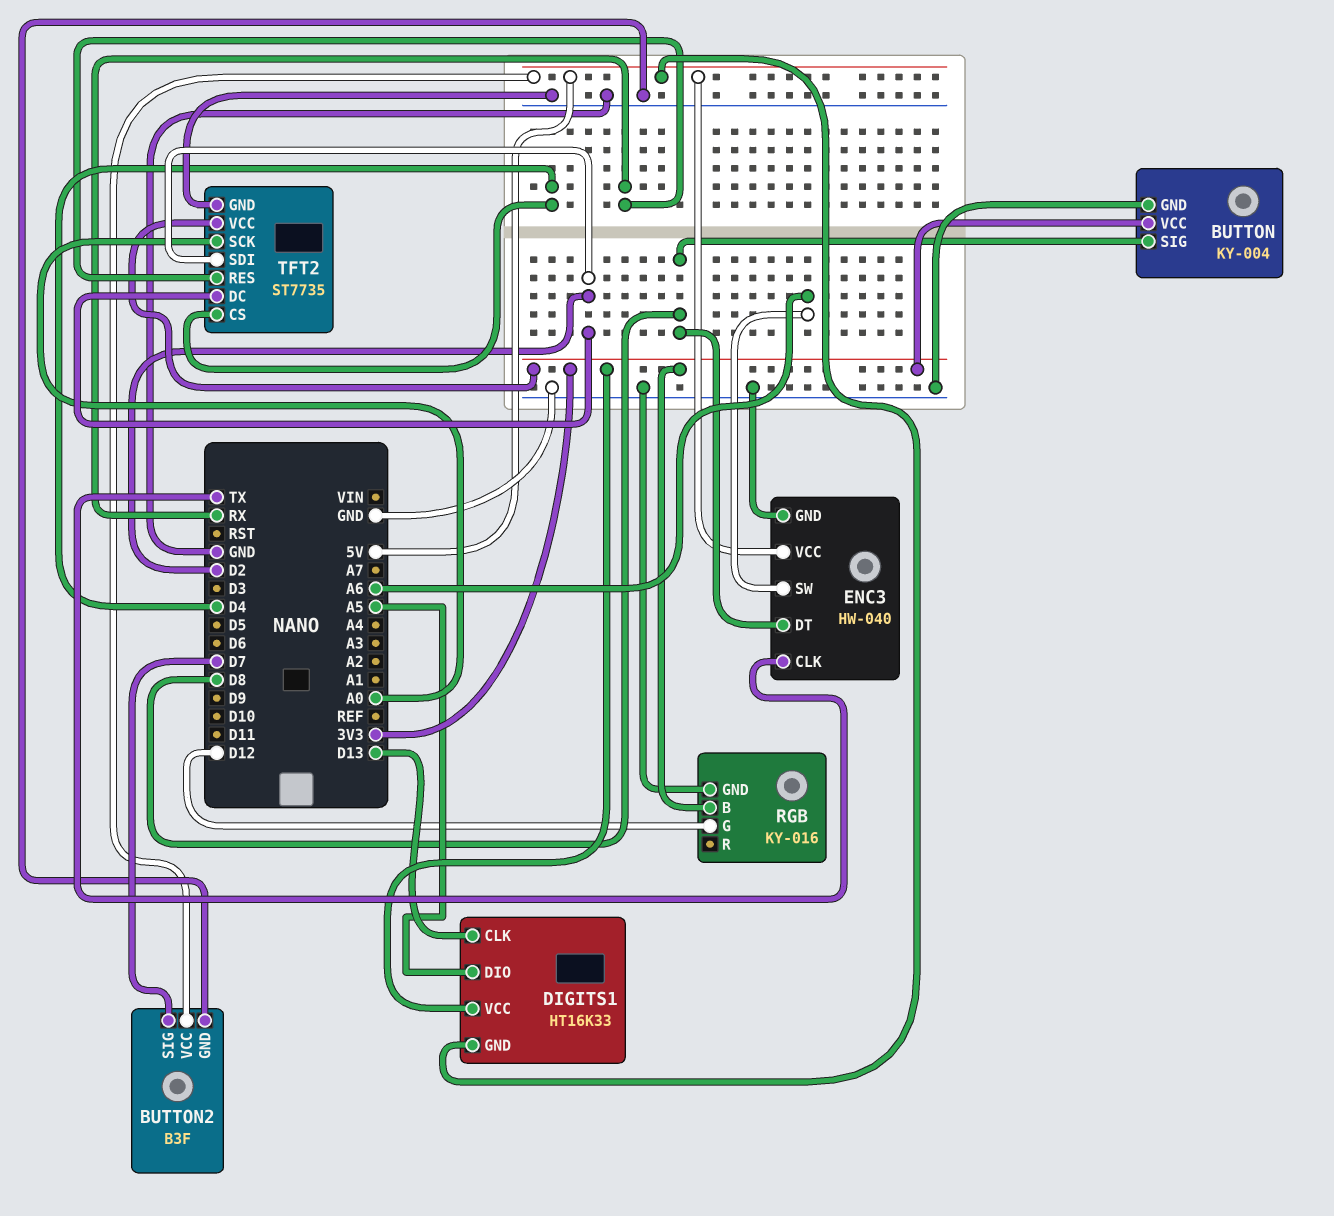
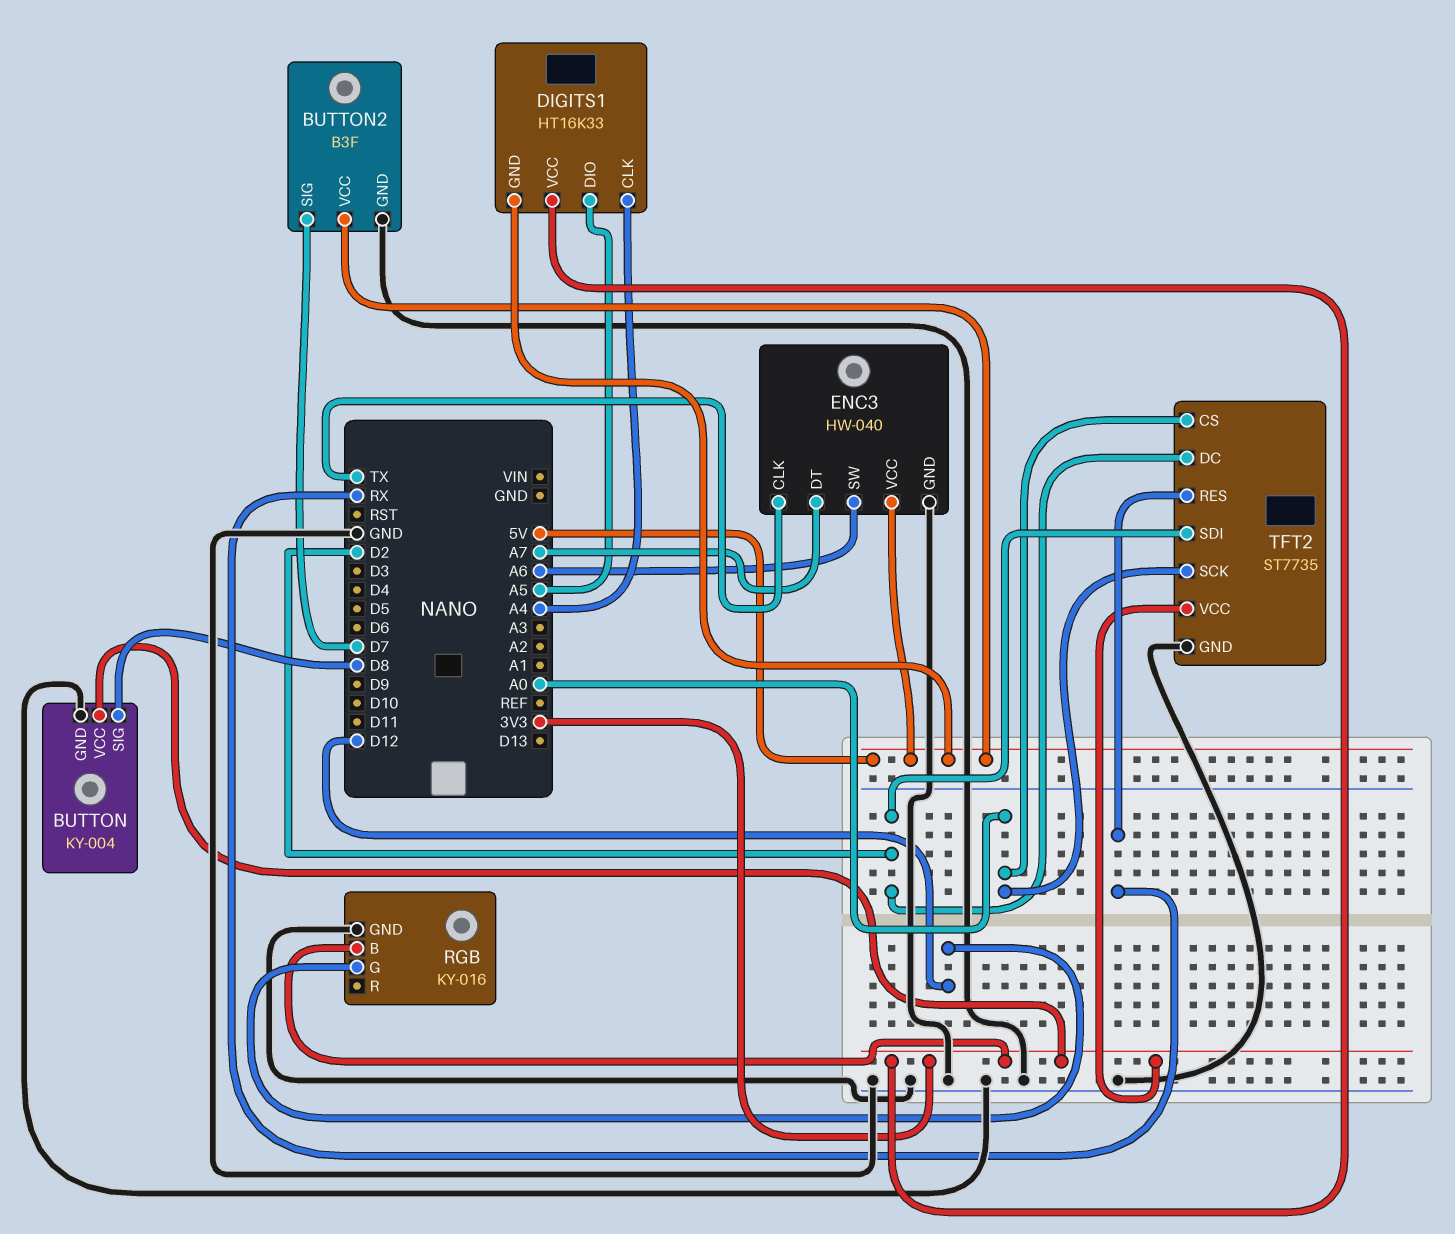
DIGITS1 pin CLK: D13 -> A4
ENC3 pin DT: D8 -> A7
TFT2 pin CS: D4 -> A0

